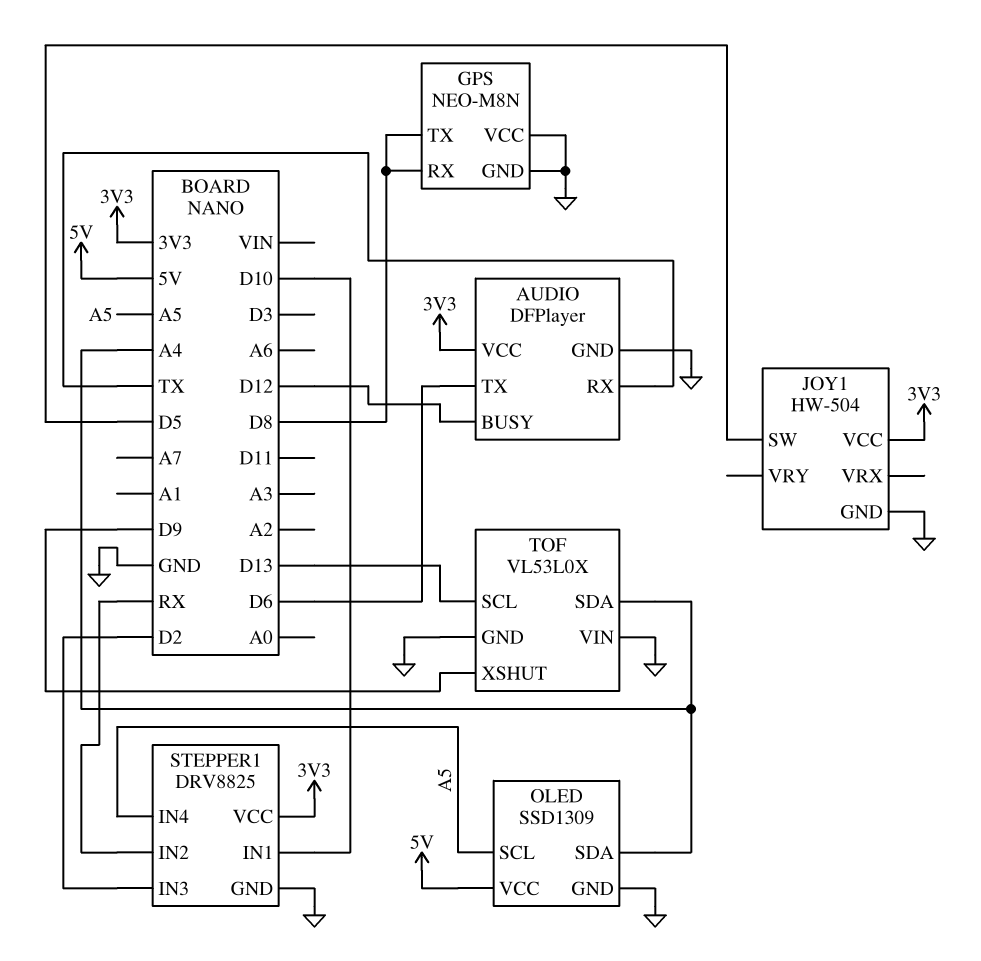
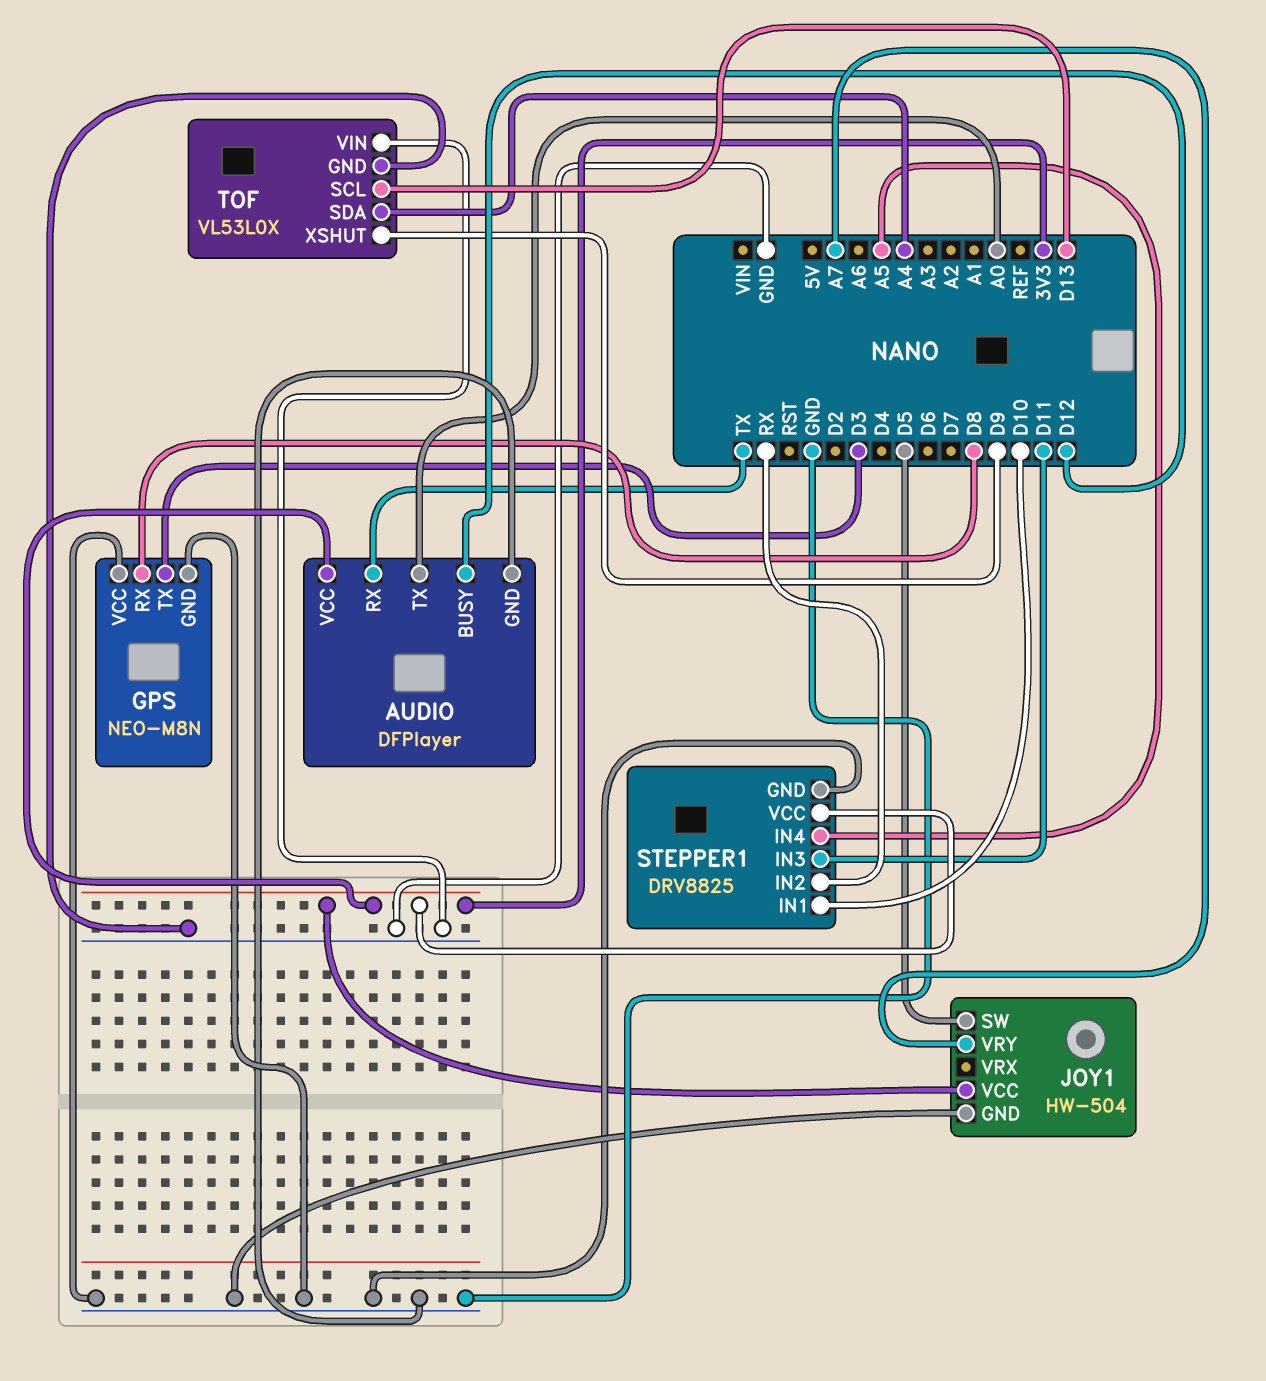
AUDIO pin TX: D6 -> A0
GPS pin TX: D8 -> D3
JOY1 pin VRY: none -> A7
OLED: SSD1309 -> none
OLED pin GND: GND -> none
OLED pin SCL: A5 -> none
OLED pin SDA: A4 -> none
OLED pin VCC: 5V -> none
STEPPER1 pin IN3: D2 -> D11

